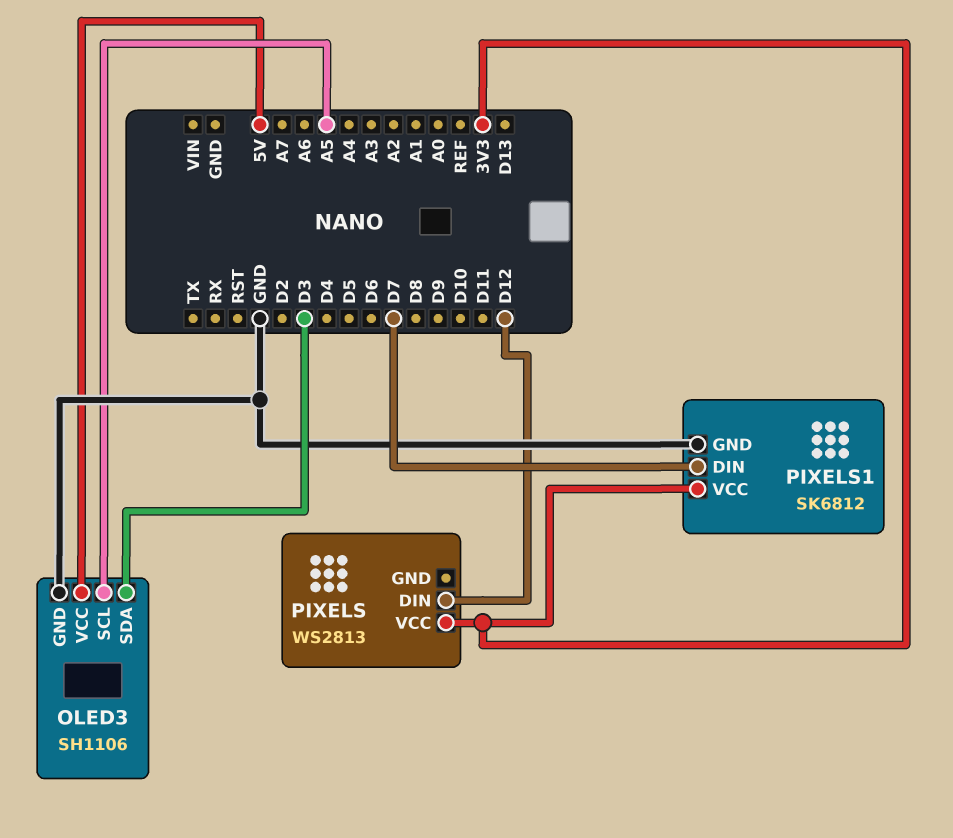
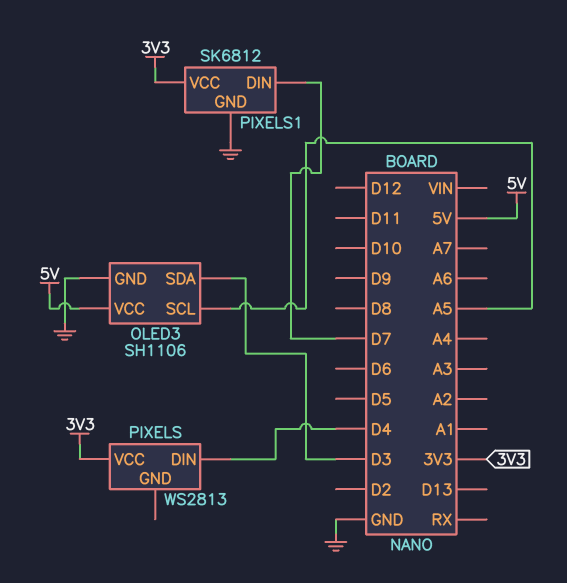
PIXELS pin DIN: D12 -> D4

